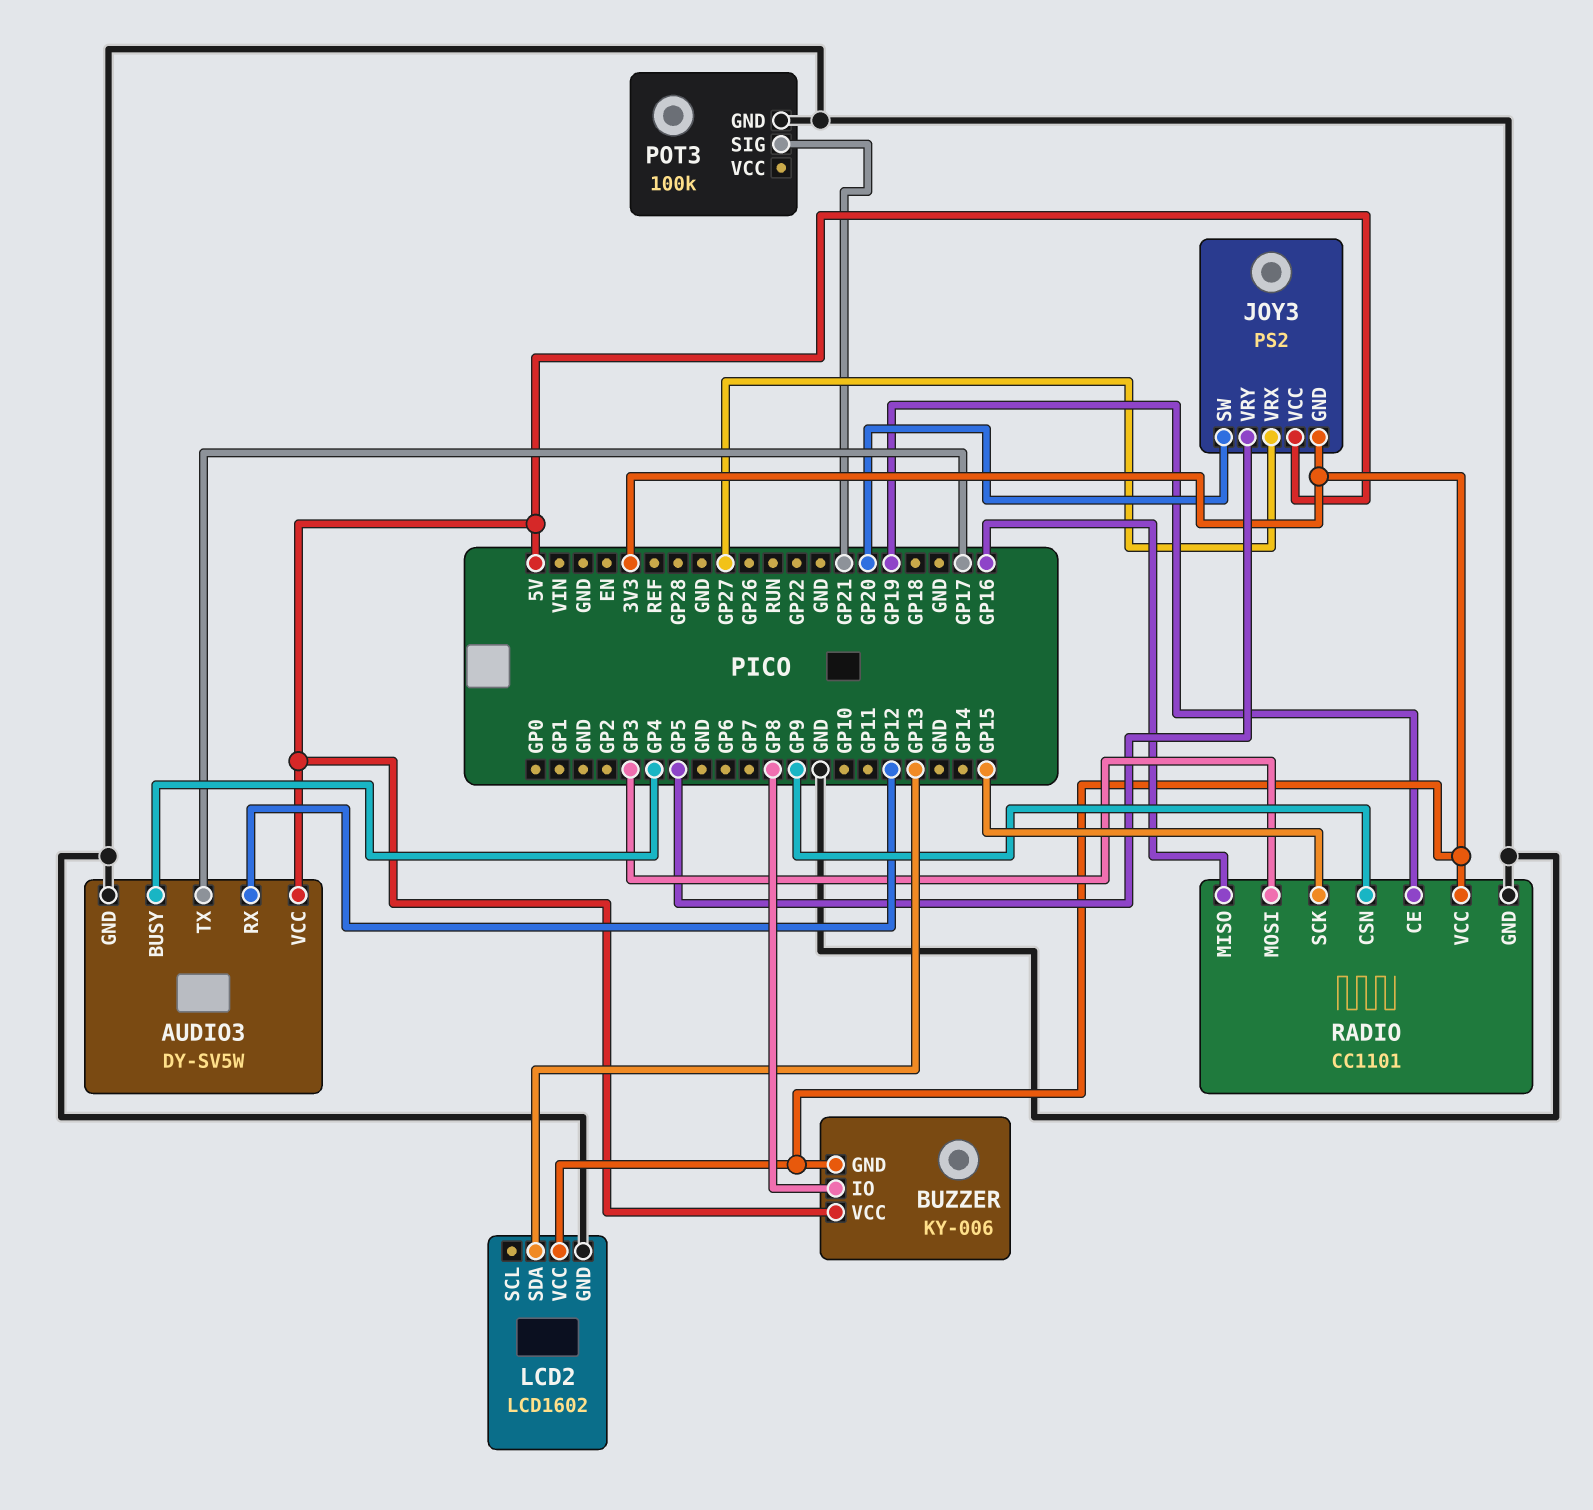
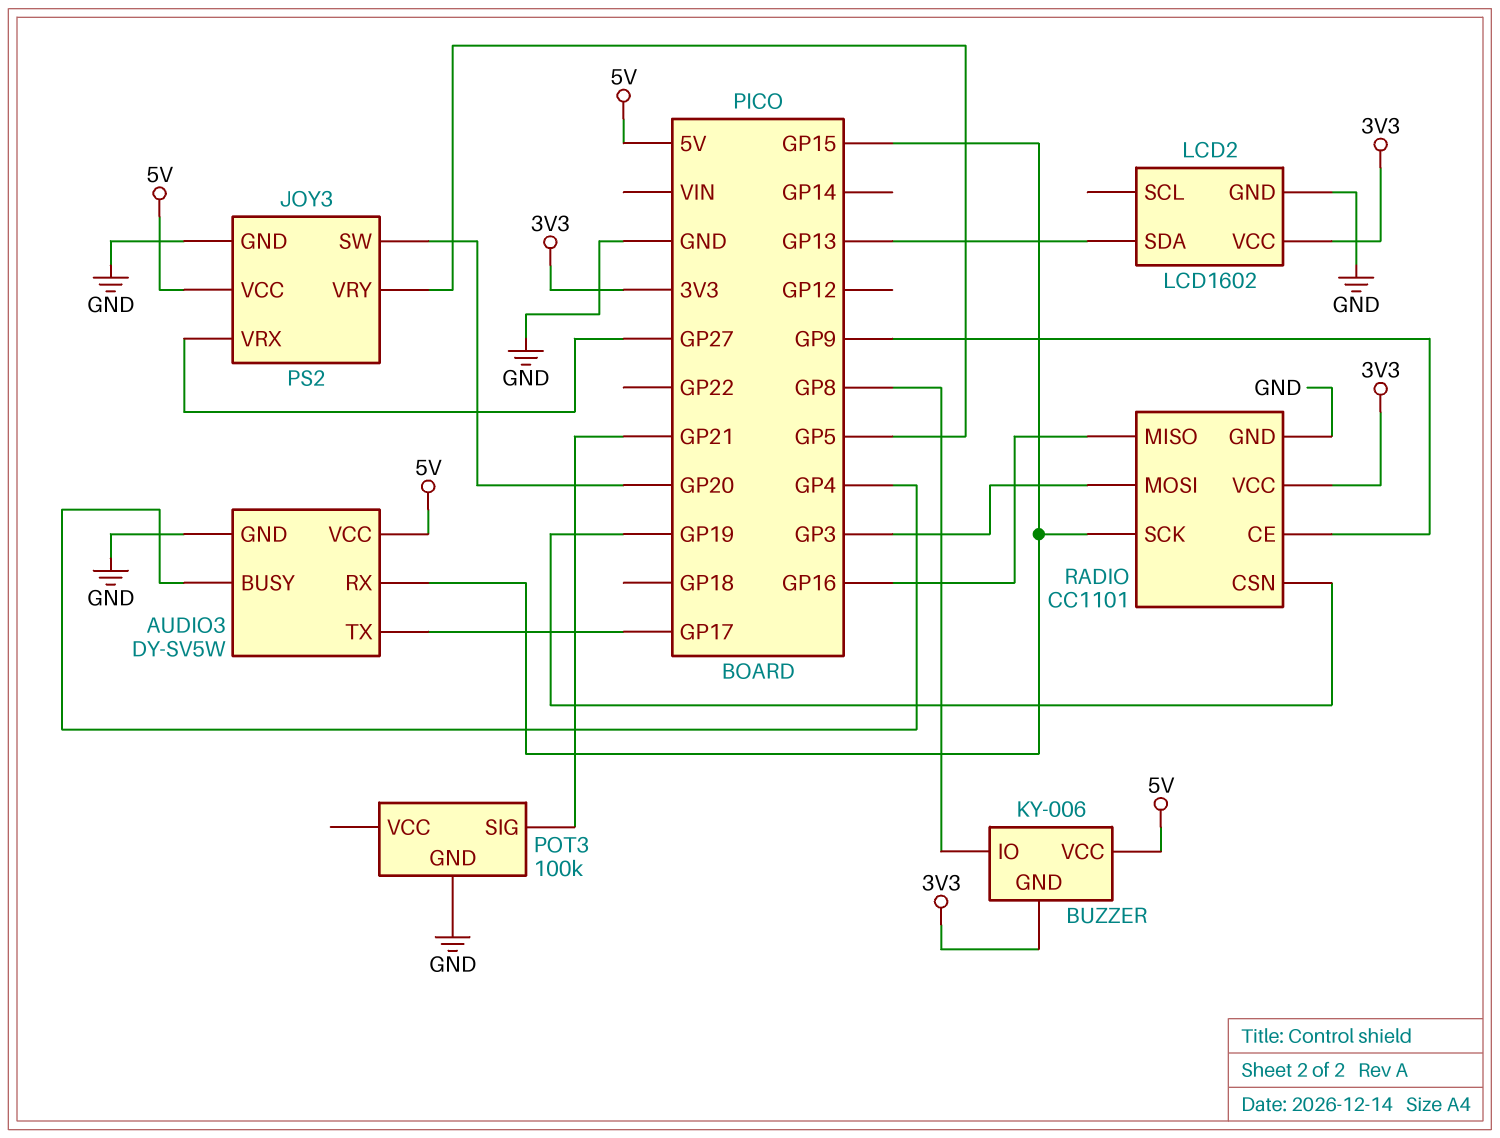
AUDIO3 pin RX: GP12 -> GP15
JOY3 pin GND: 3V3 -> GND
RADIO pin CE: GP19 -> GP9
RADIO pin CSN: GP9 -> GP19

